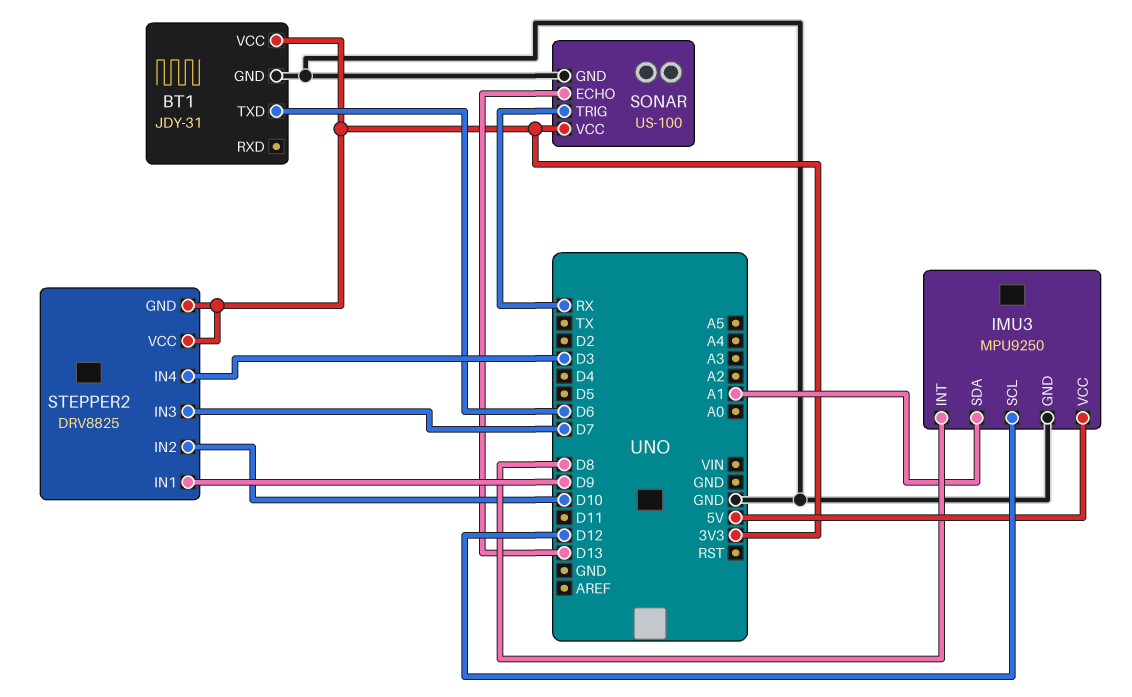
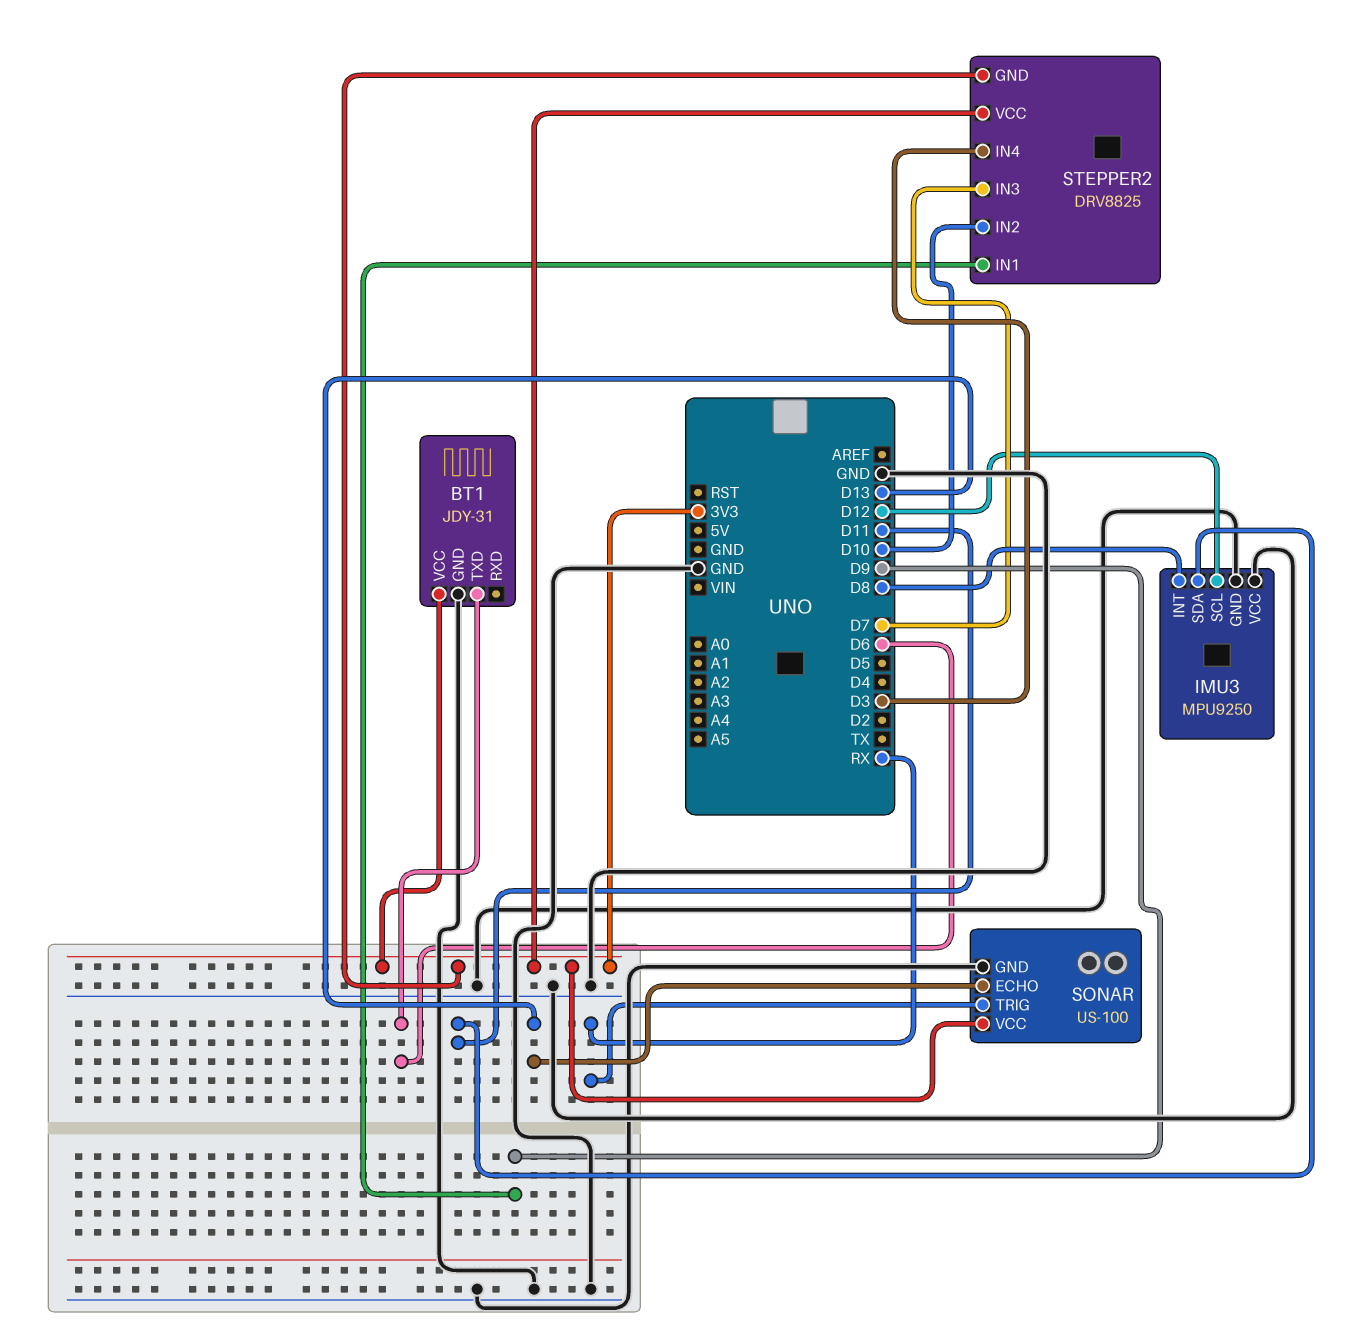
IMU3 pin SDA: A1 -> D11
IMU3 pin VCC: 5V -> GND

